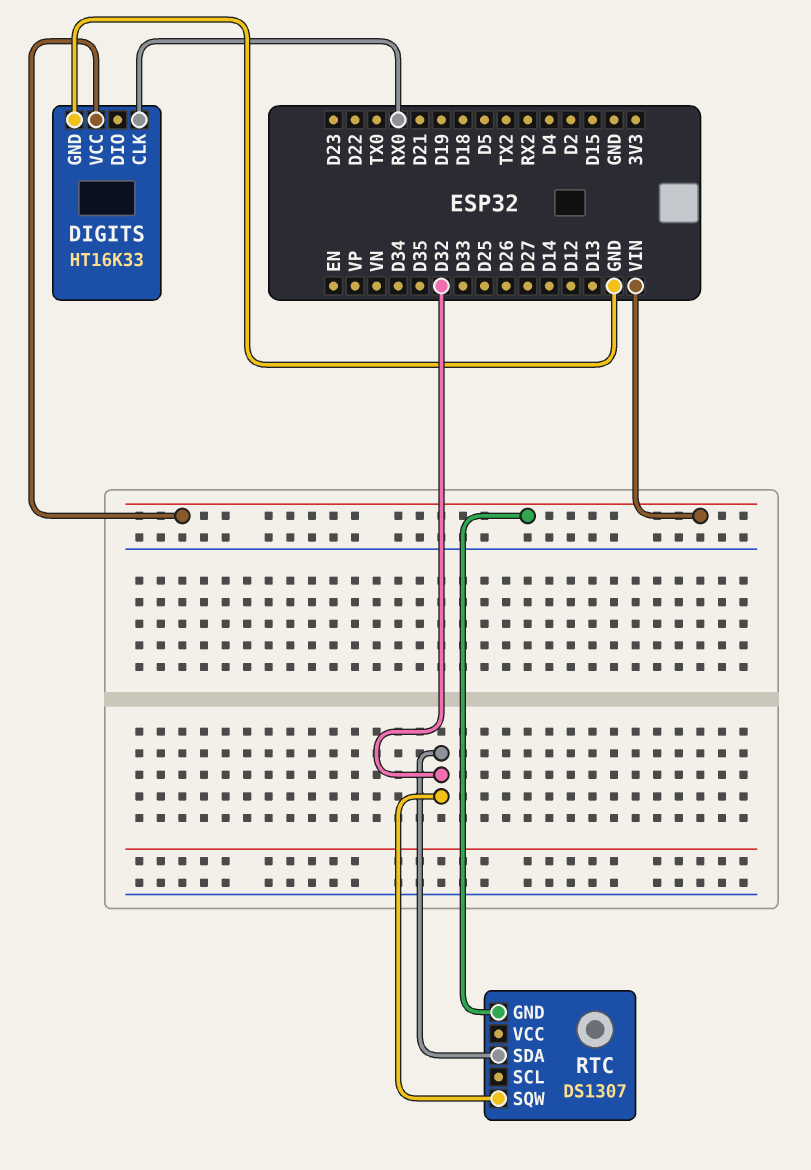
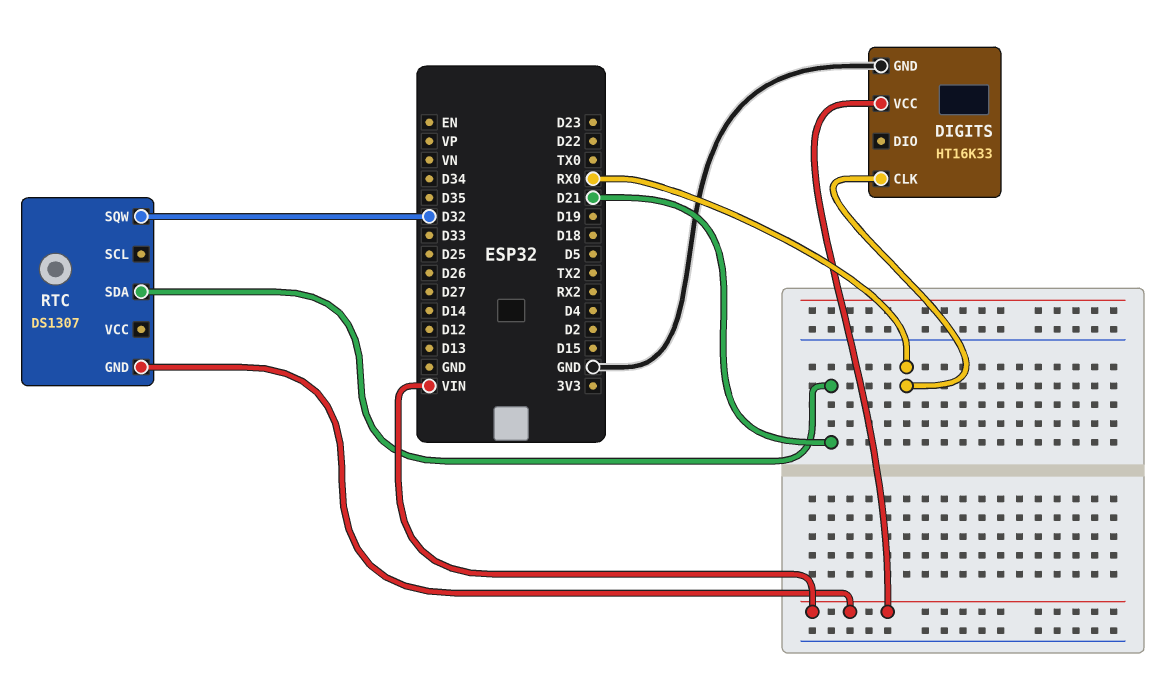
RTC pin SDA: D32 -> D21

